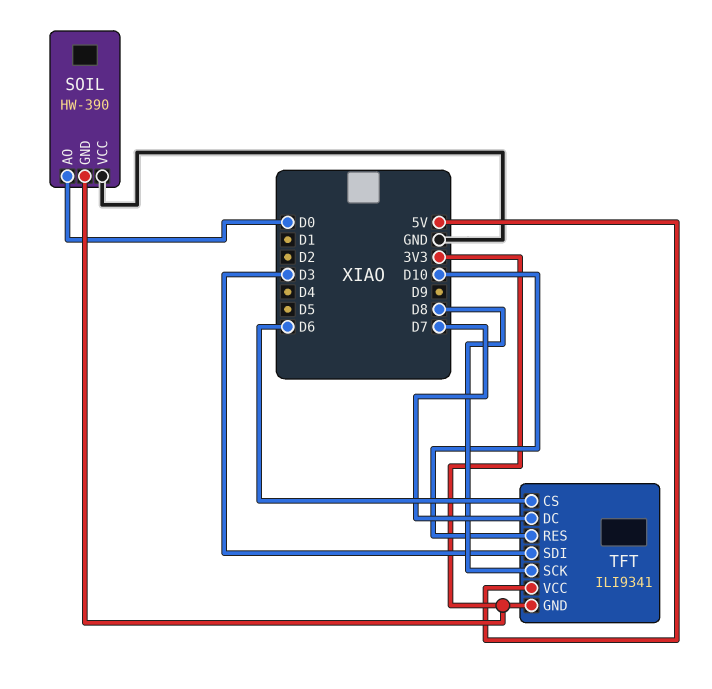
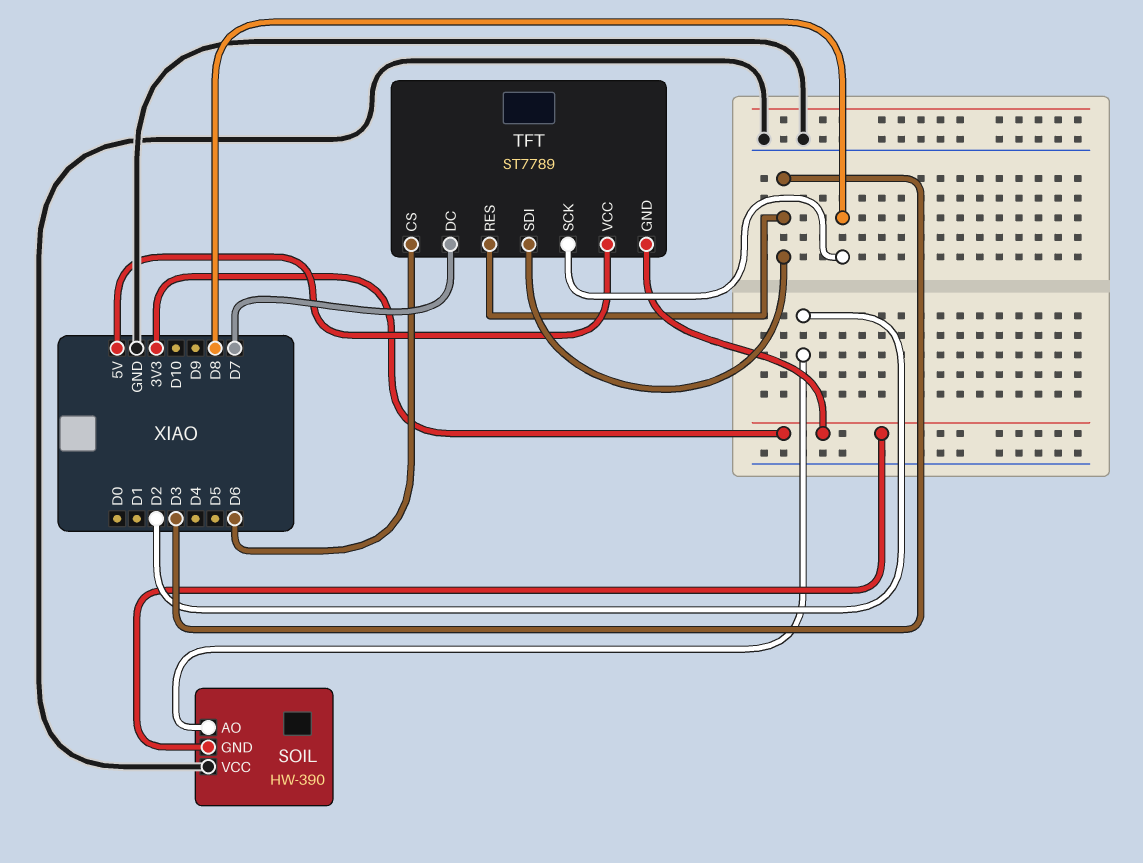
SOIL pin AO: D0 -> D2
TFT: ILI9341 -> ST7789
TFT pin RES: D10 -> D3

